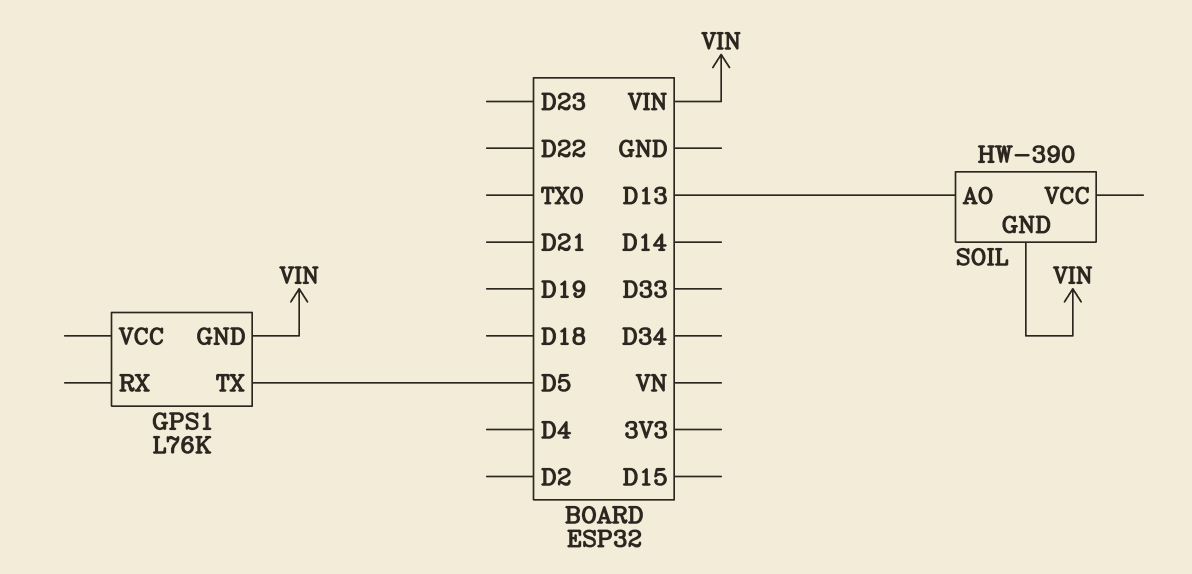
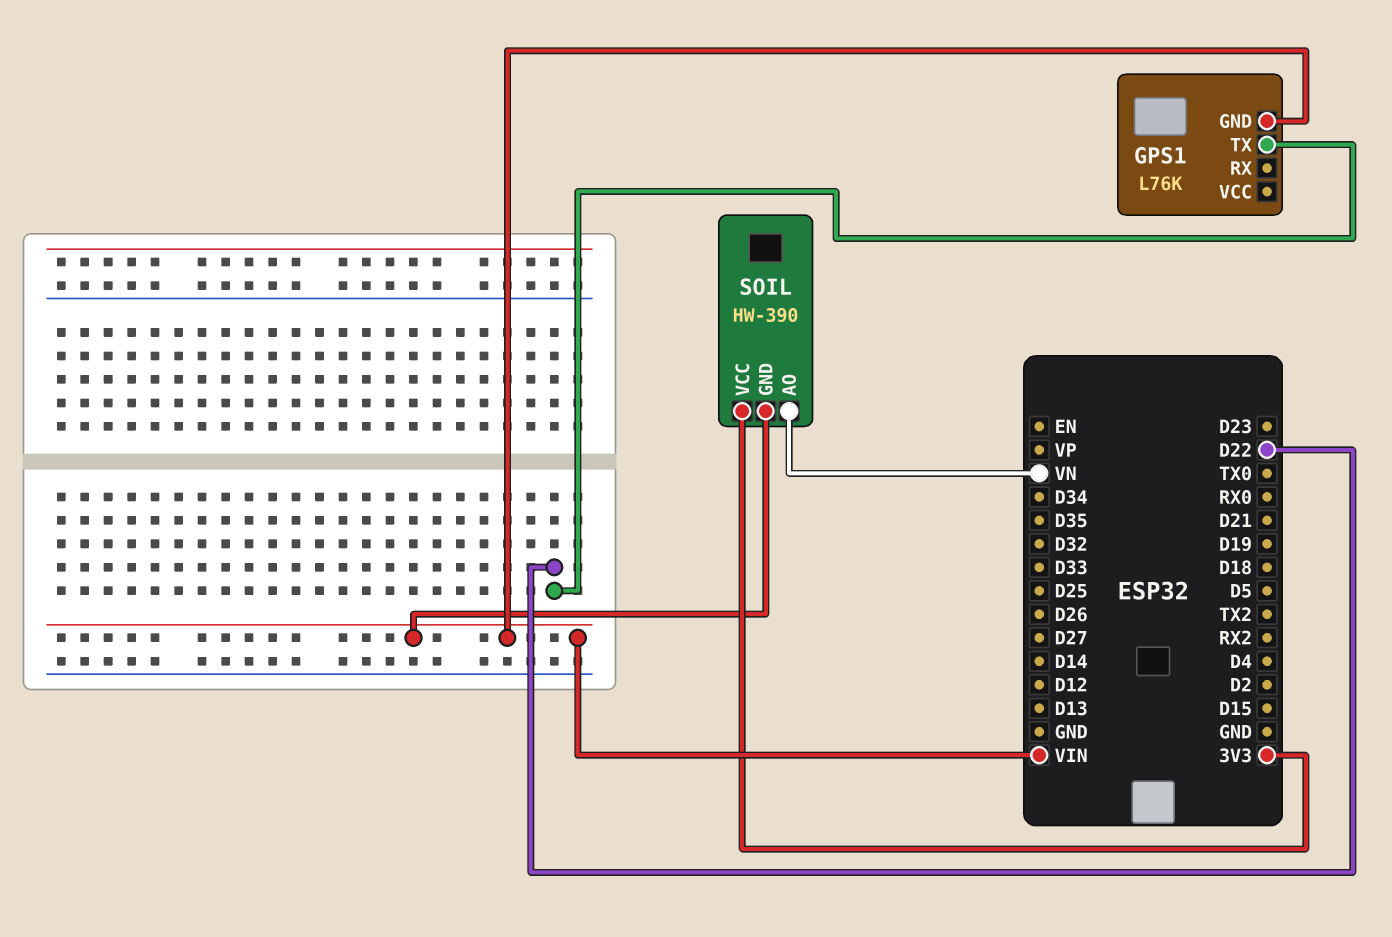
GPS1 pin TX: D5 -> D22
SOIL pin AO: D13 -> VN
SOIL pin VCC: none -> 3V3

